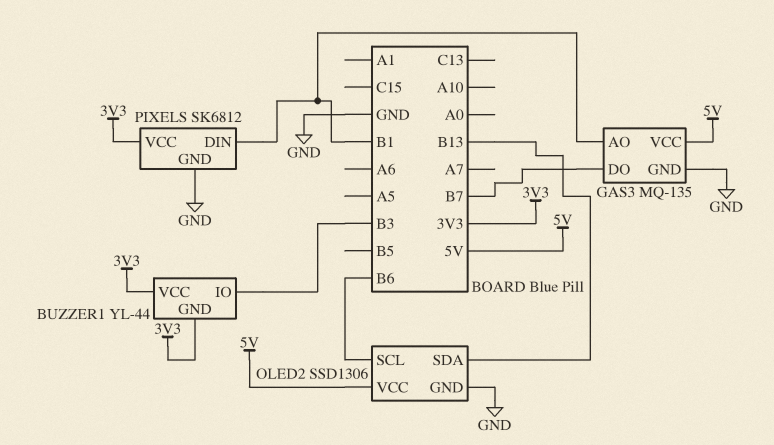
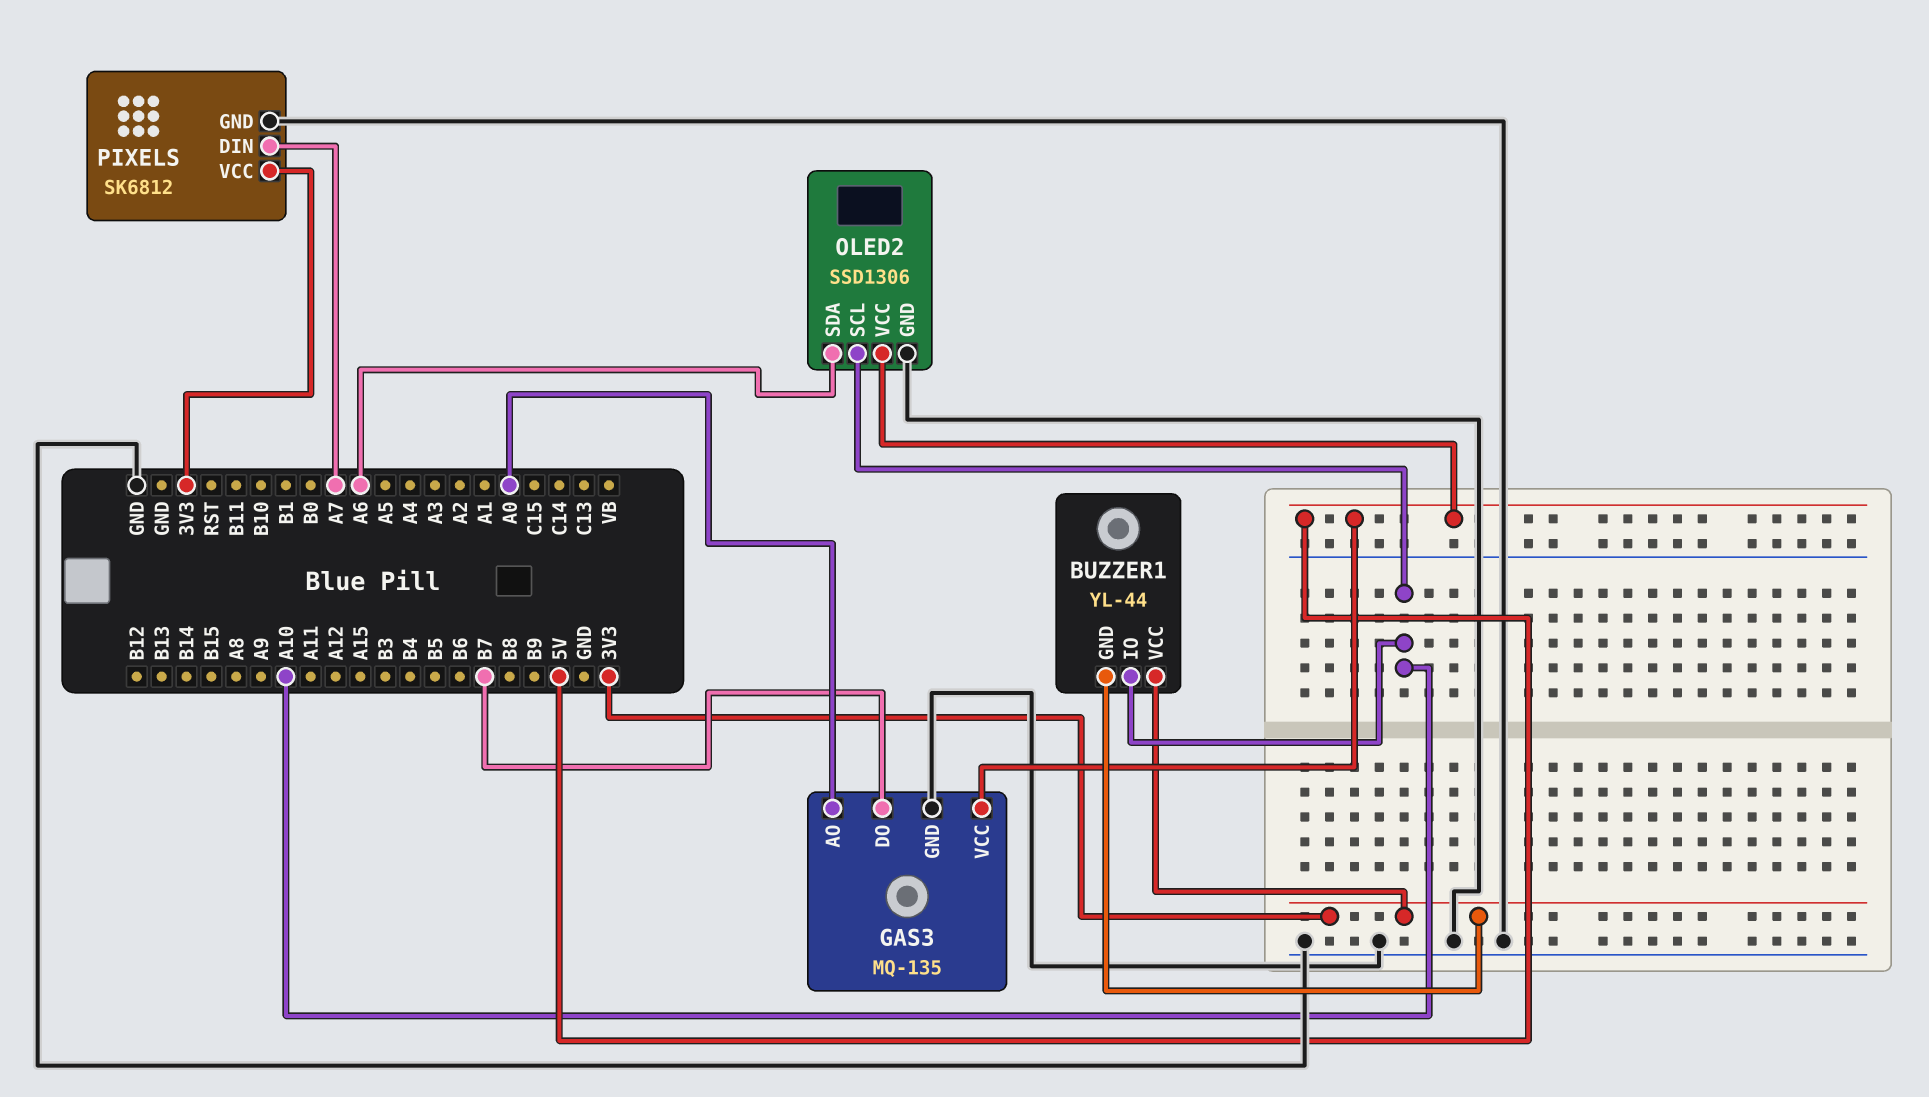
BUZZER1 pin IO: B3 -> A10
GAS3 pin AO: B1 -> A0
OLED2 pin SCL: B6 -> A10
OLED2 pin SDA: B13 -> A6
PIXELS pin DIN: B1 -> A7

